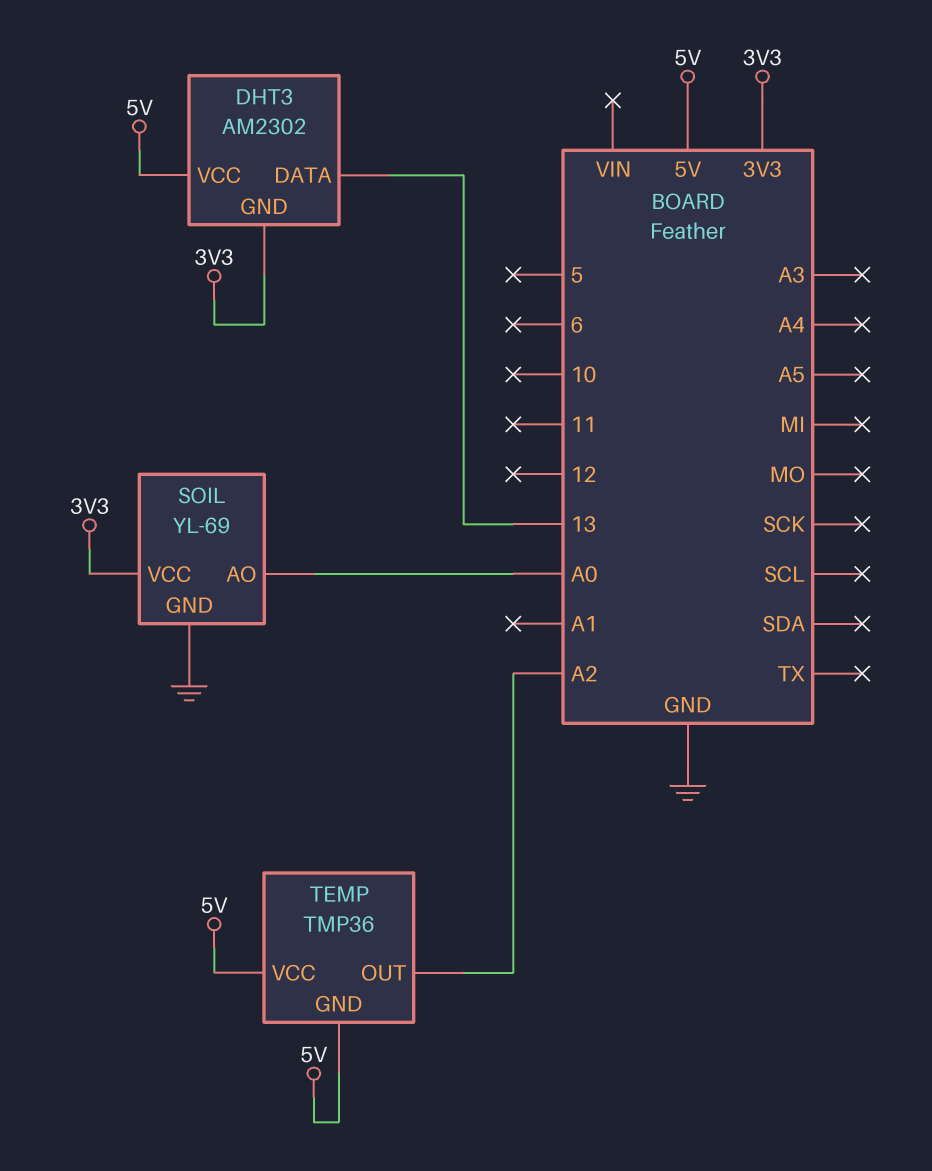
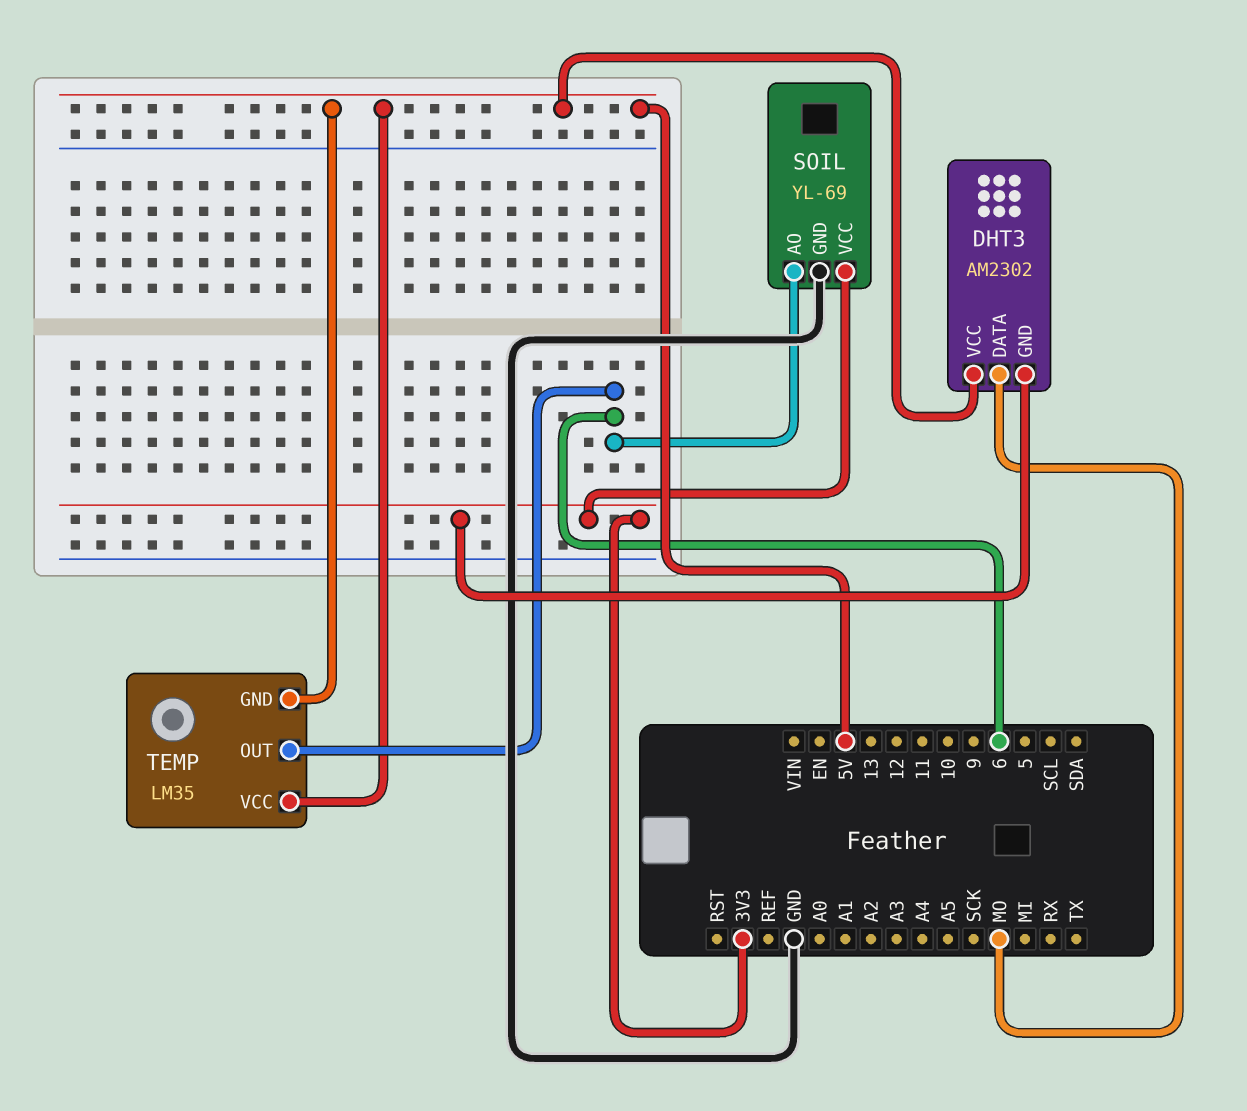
DHT3 pin DATA: 13 -> MO
SOIL pin AO: A0 -> 6
TEMP: TMP36 -> LM35
TEMP pin OUT: A2 -> 6

